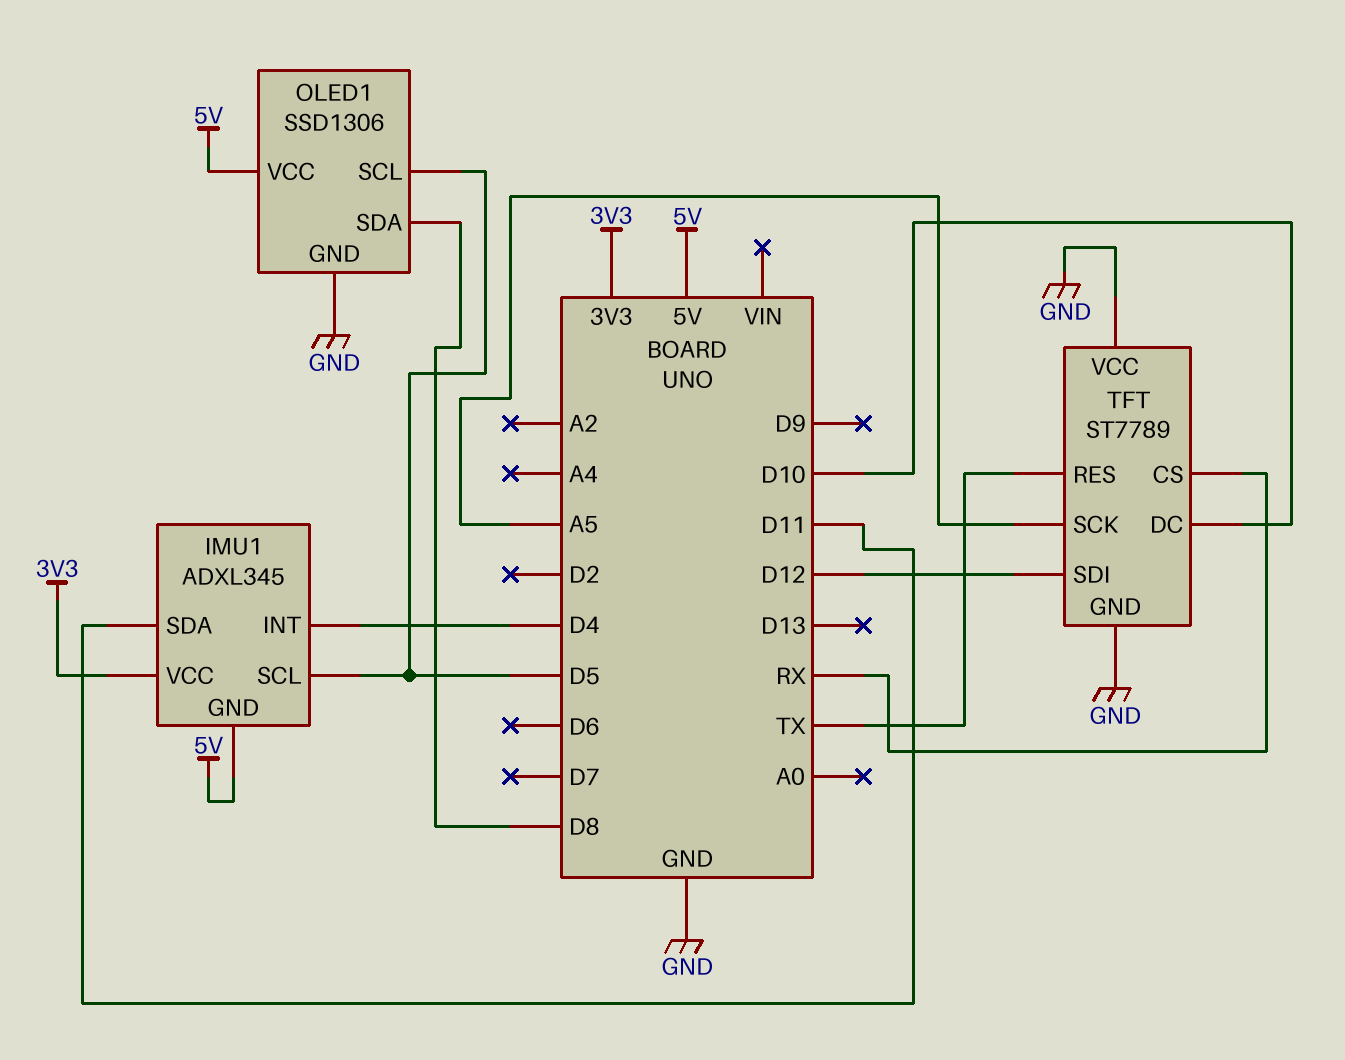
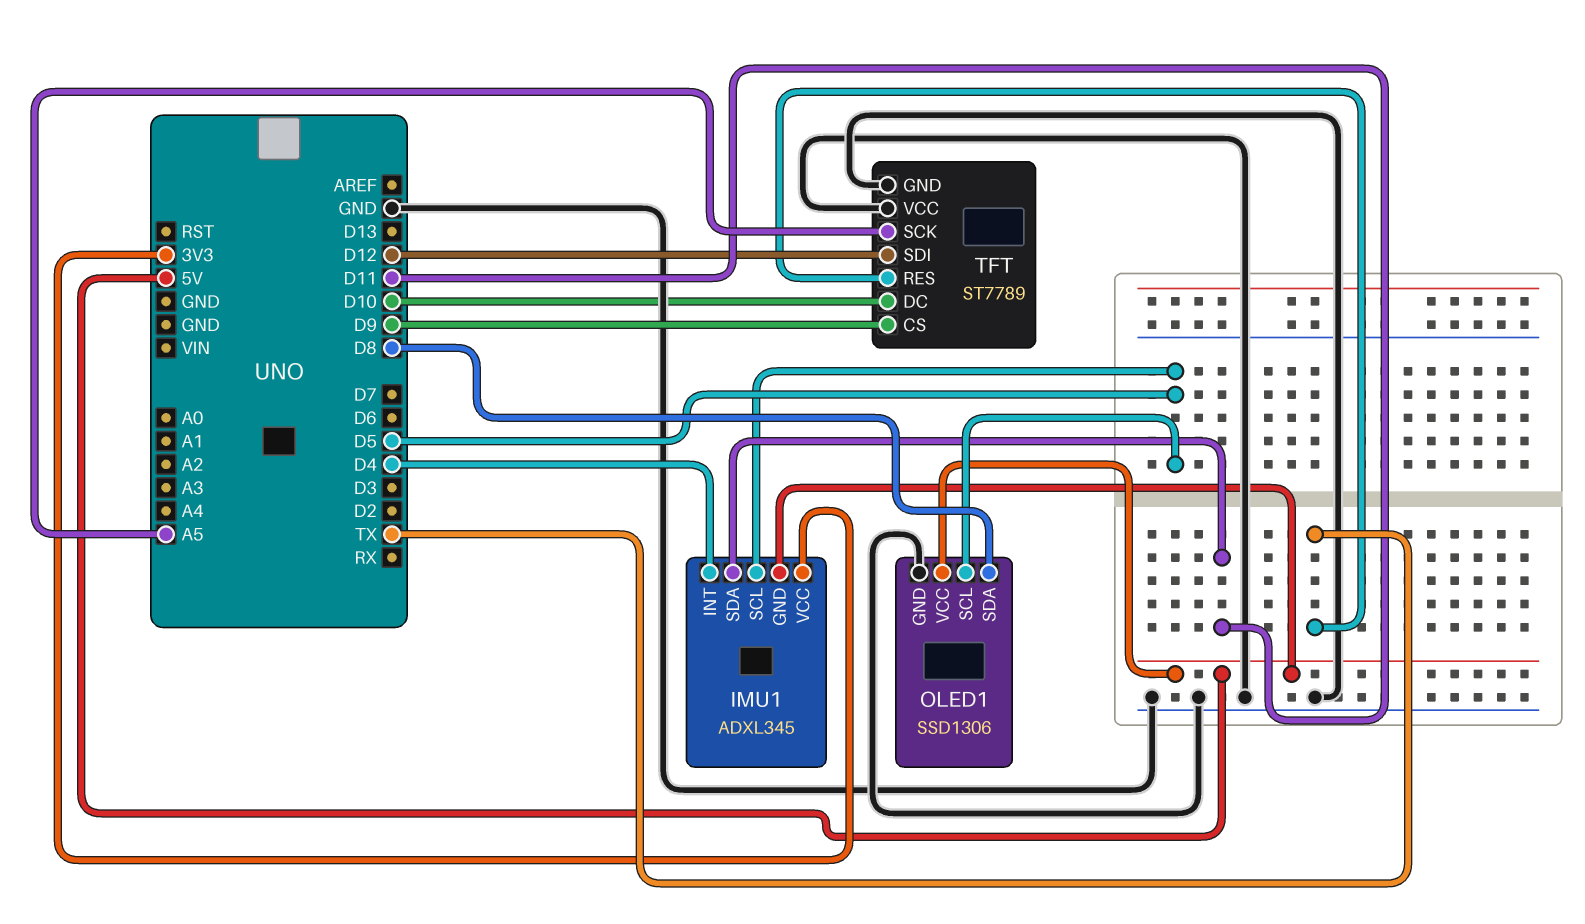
TFT pin CS: RX -> D9

